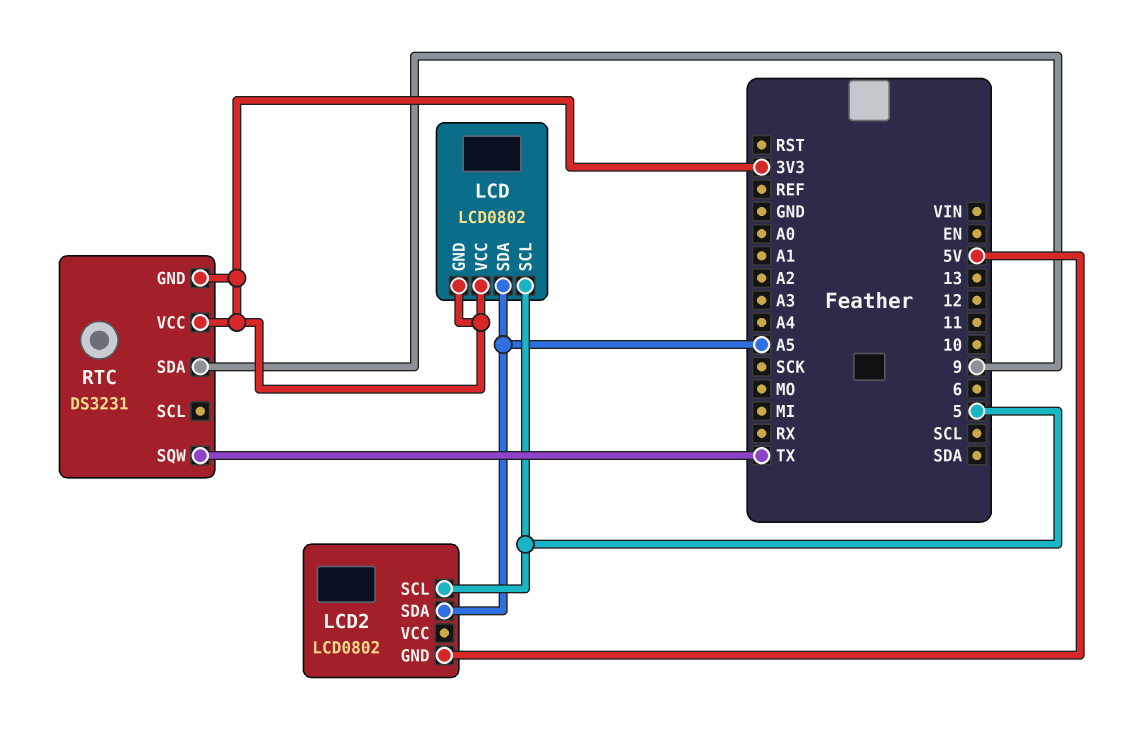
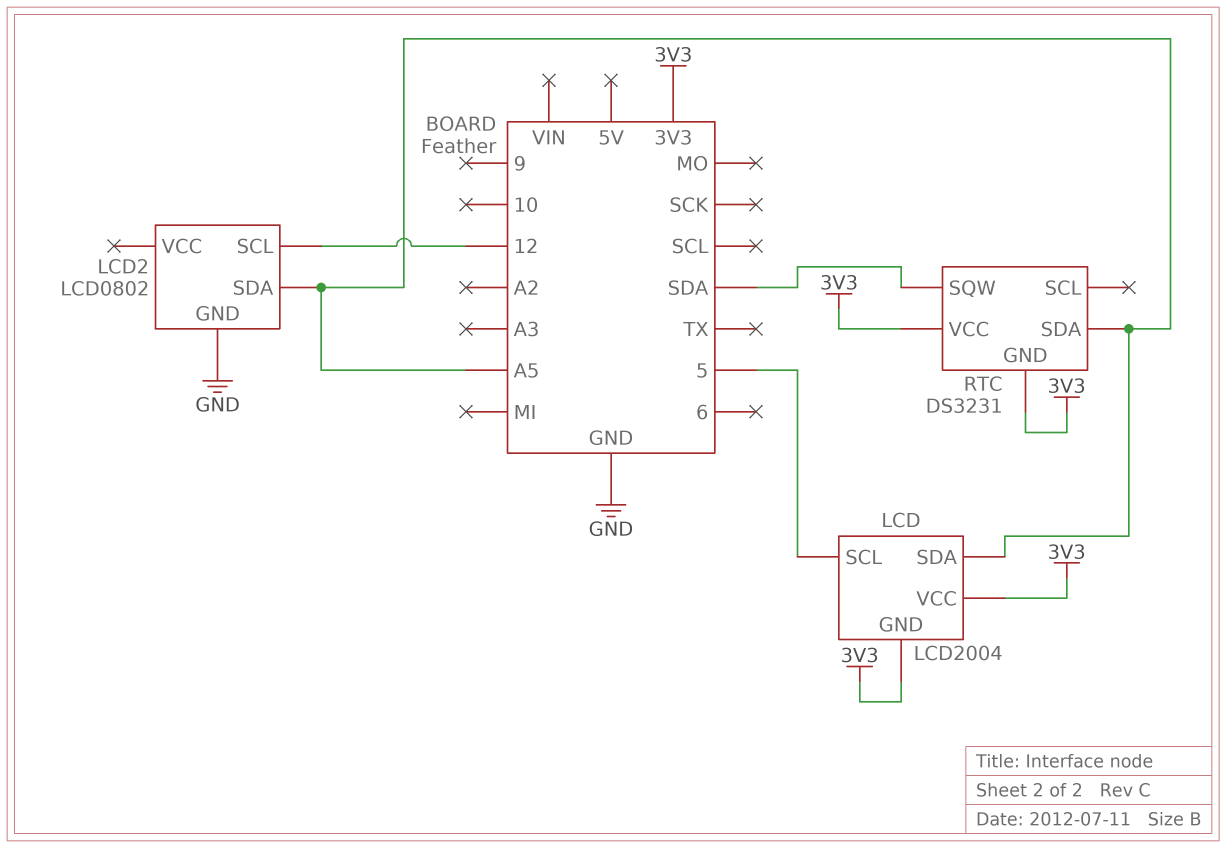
LCD: LCD0802 -> LCD2004
LCD2 pin GND: 5V -> GND
LCD2 pin SCL: 5 -> 12
RTC pin SDA: 9 -> A5
RTC pin SQW: TX -> SDA

